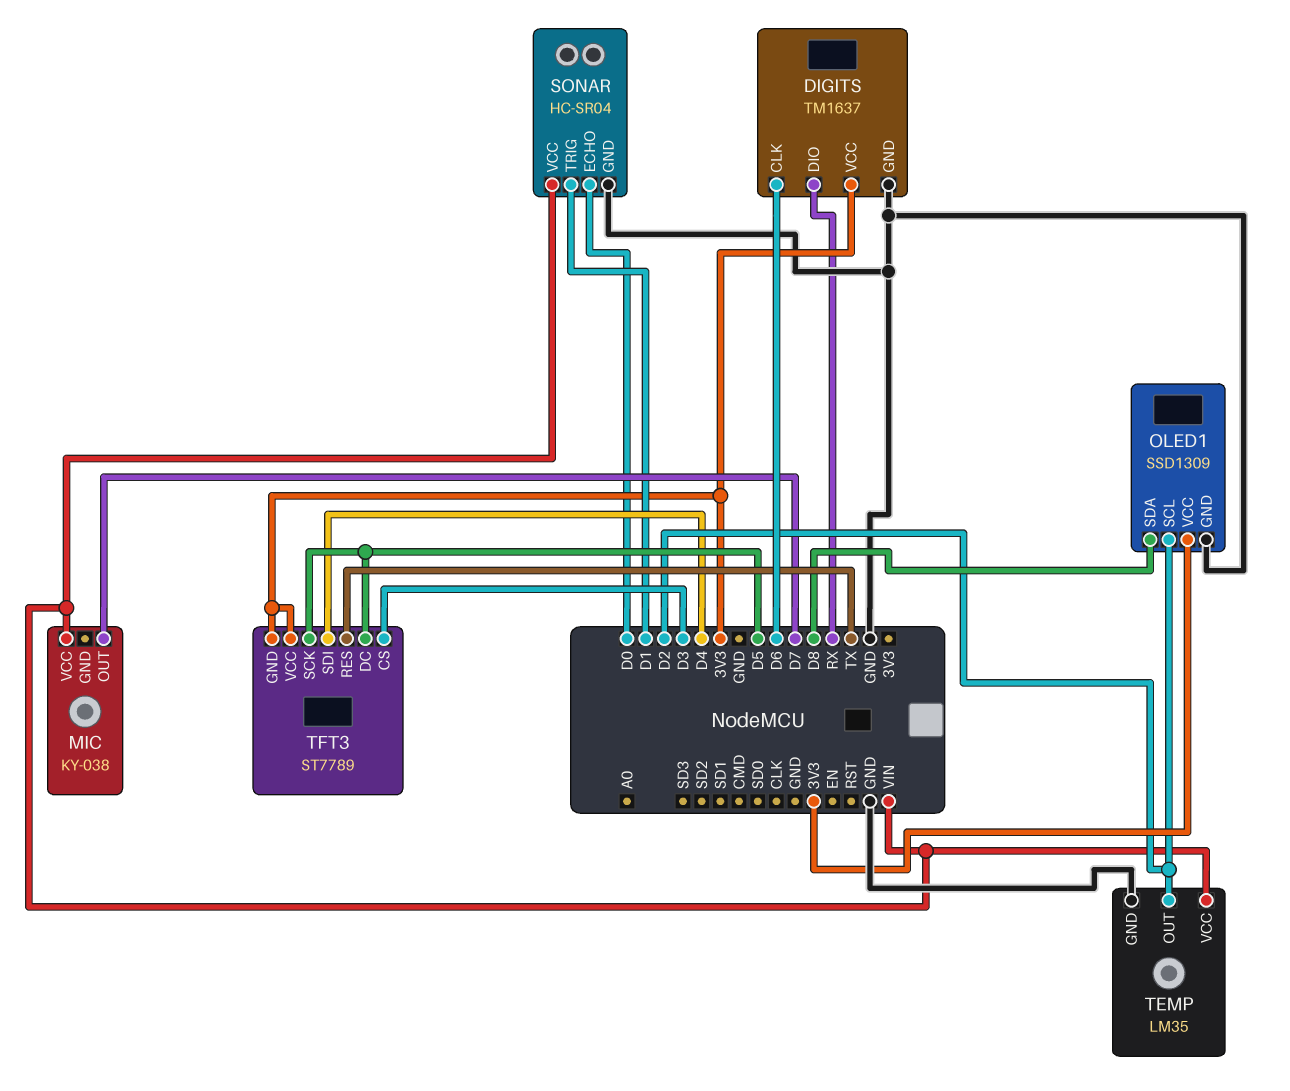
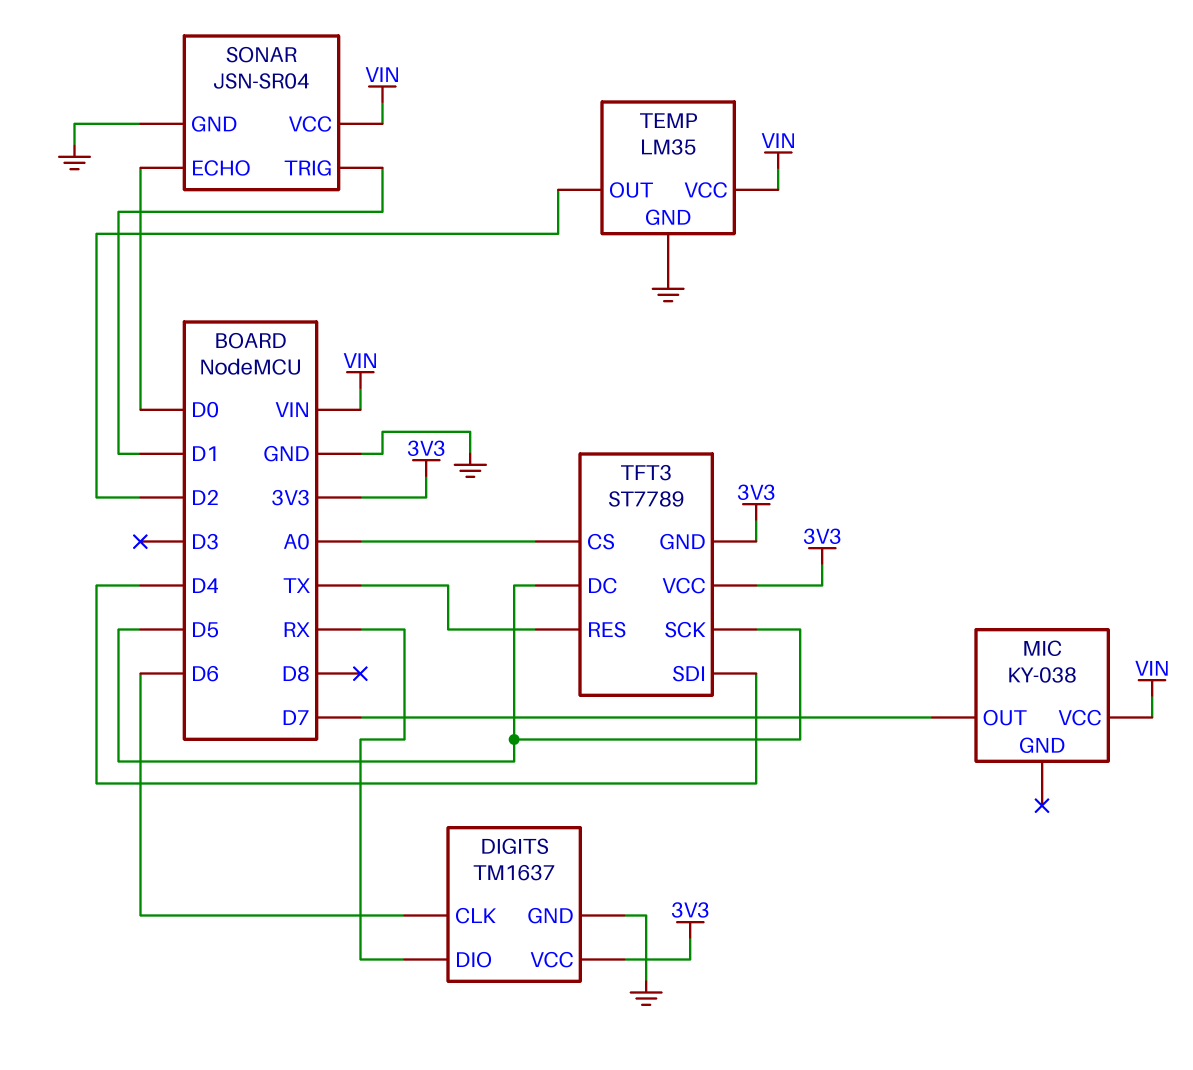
OLED1: SSD1309 -> none
OLED1 pin GND: GND -> none
OLED1 pin SCL: D2 -> none
OLED1 pin SDA: D8 -> none
OLED1 pin VCC: 3V3 -> none
SONAR: HC-SR04 -> JSN-SR04
TFT3 pin CS: D3 -> A0

